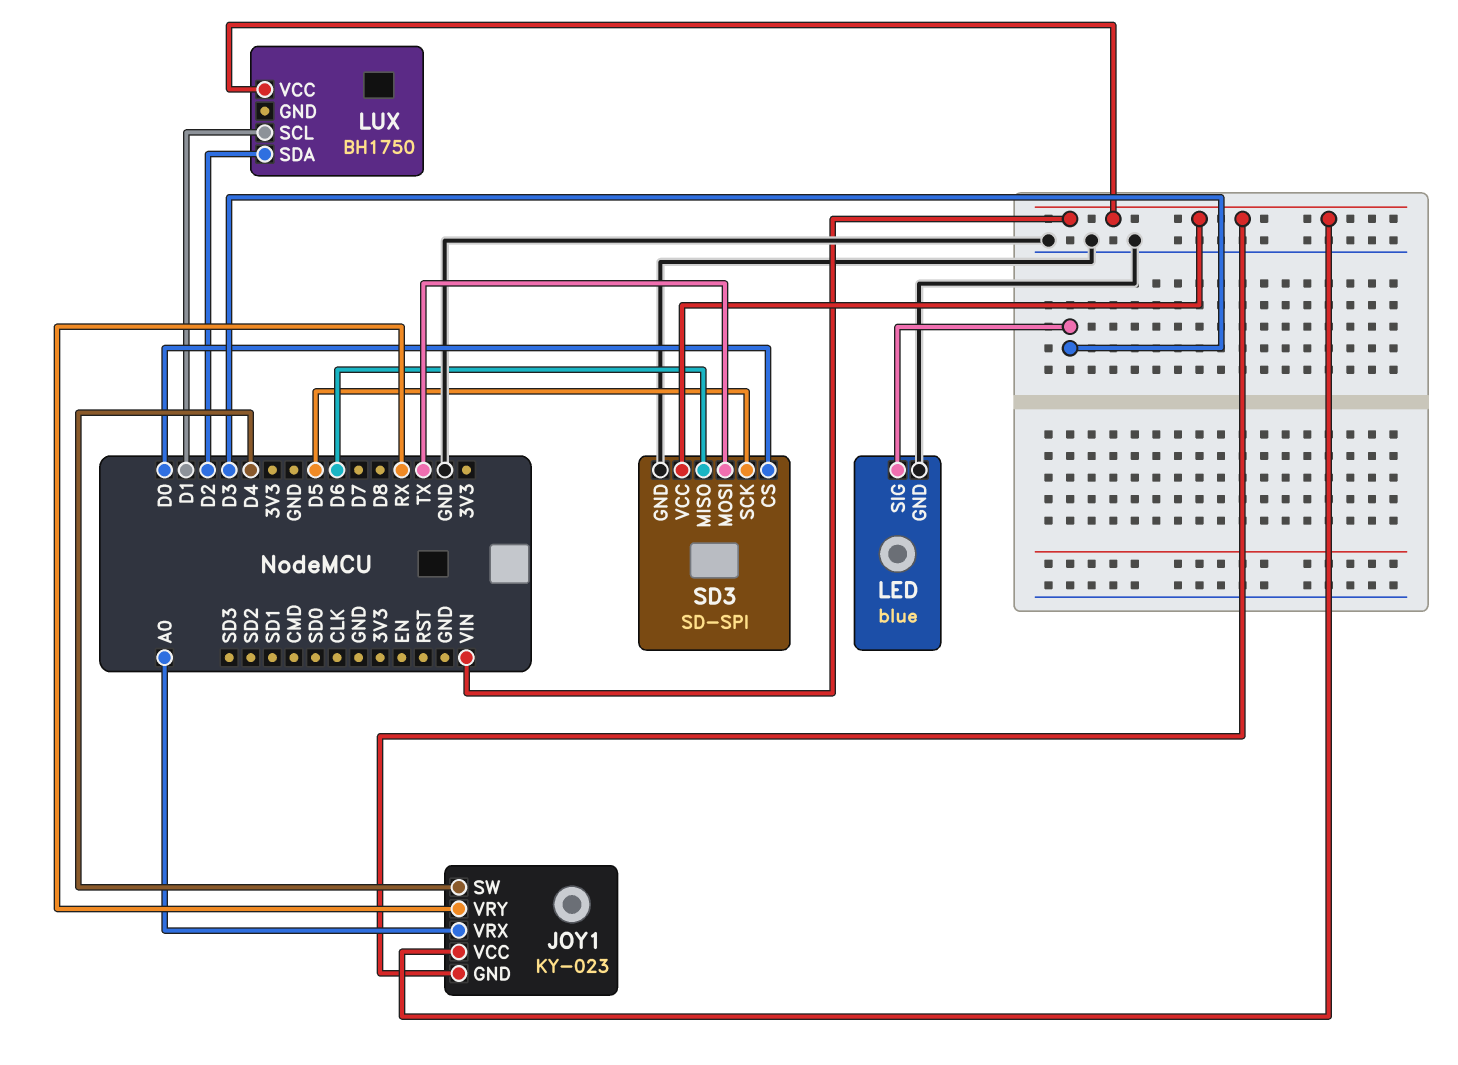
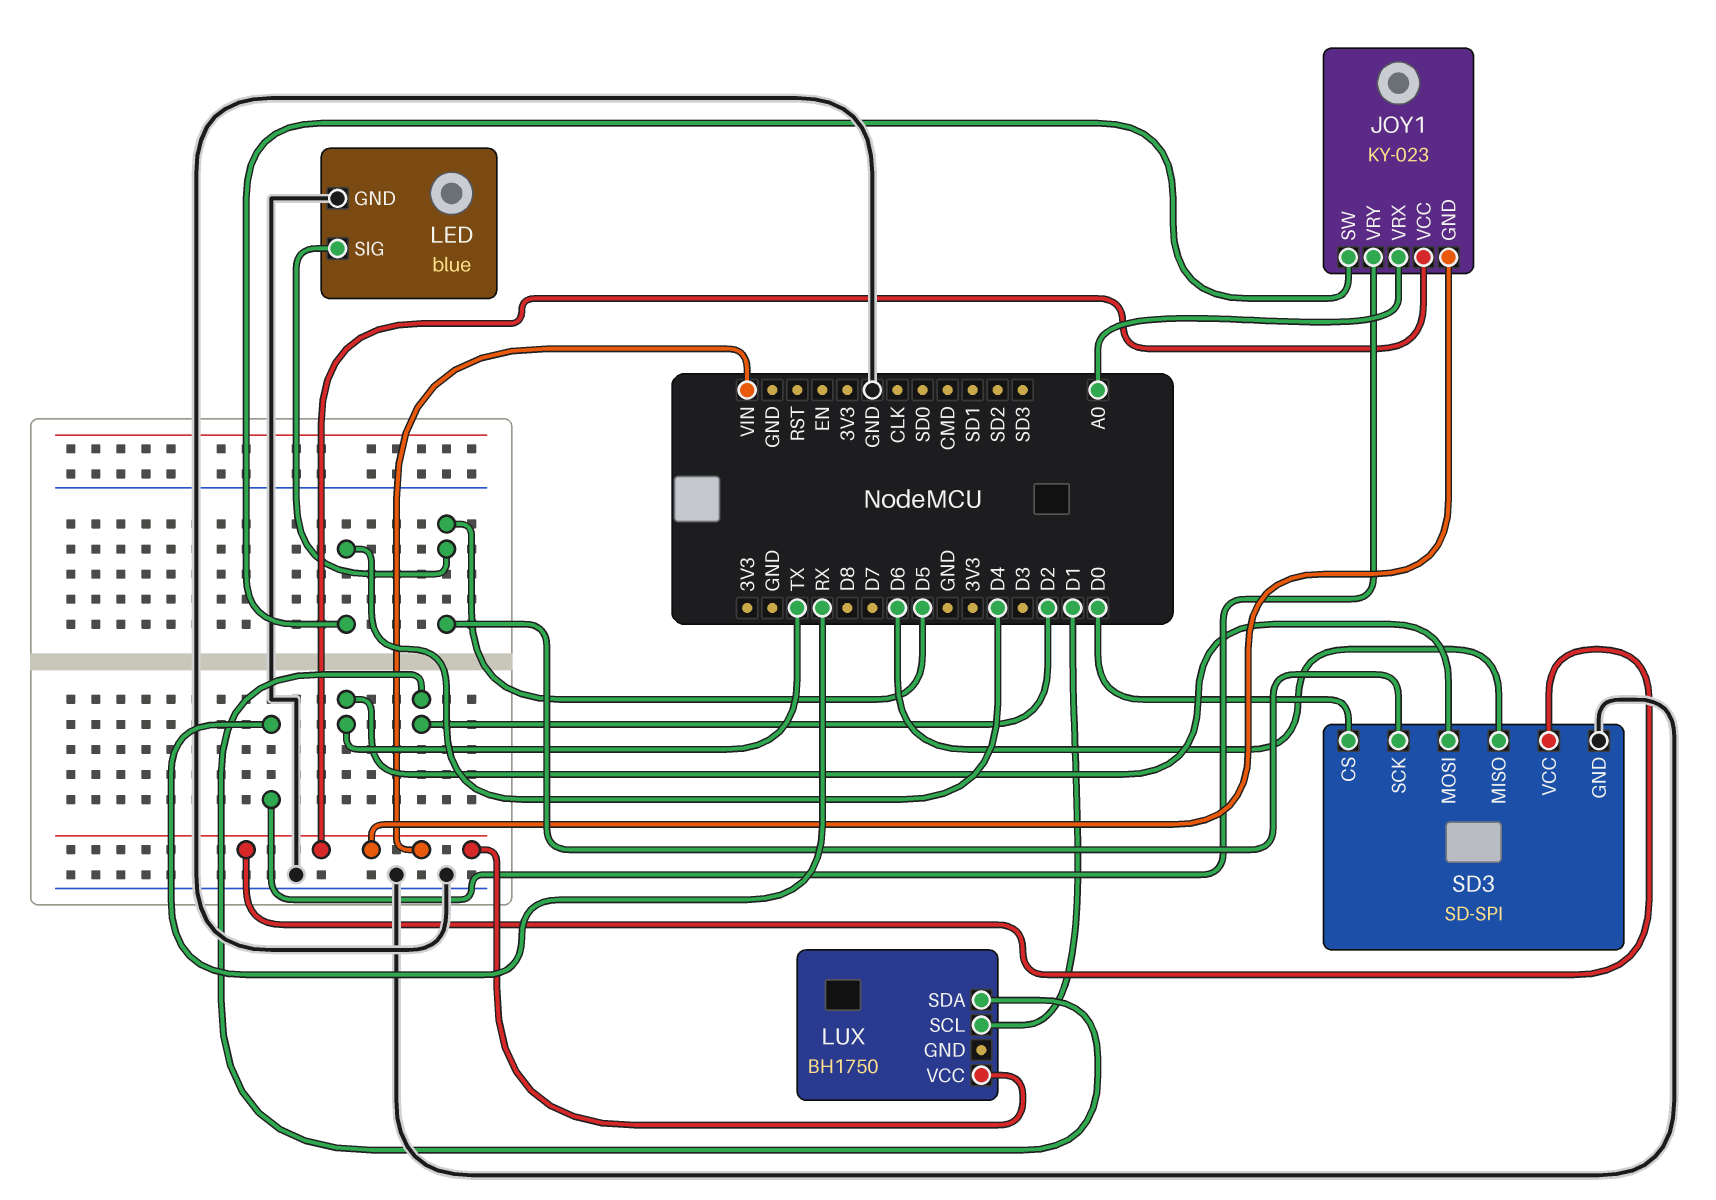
LED pin SIG: D3 -> D5

